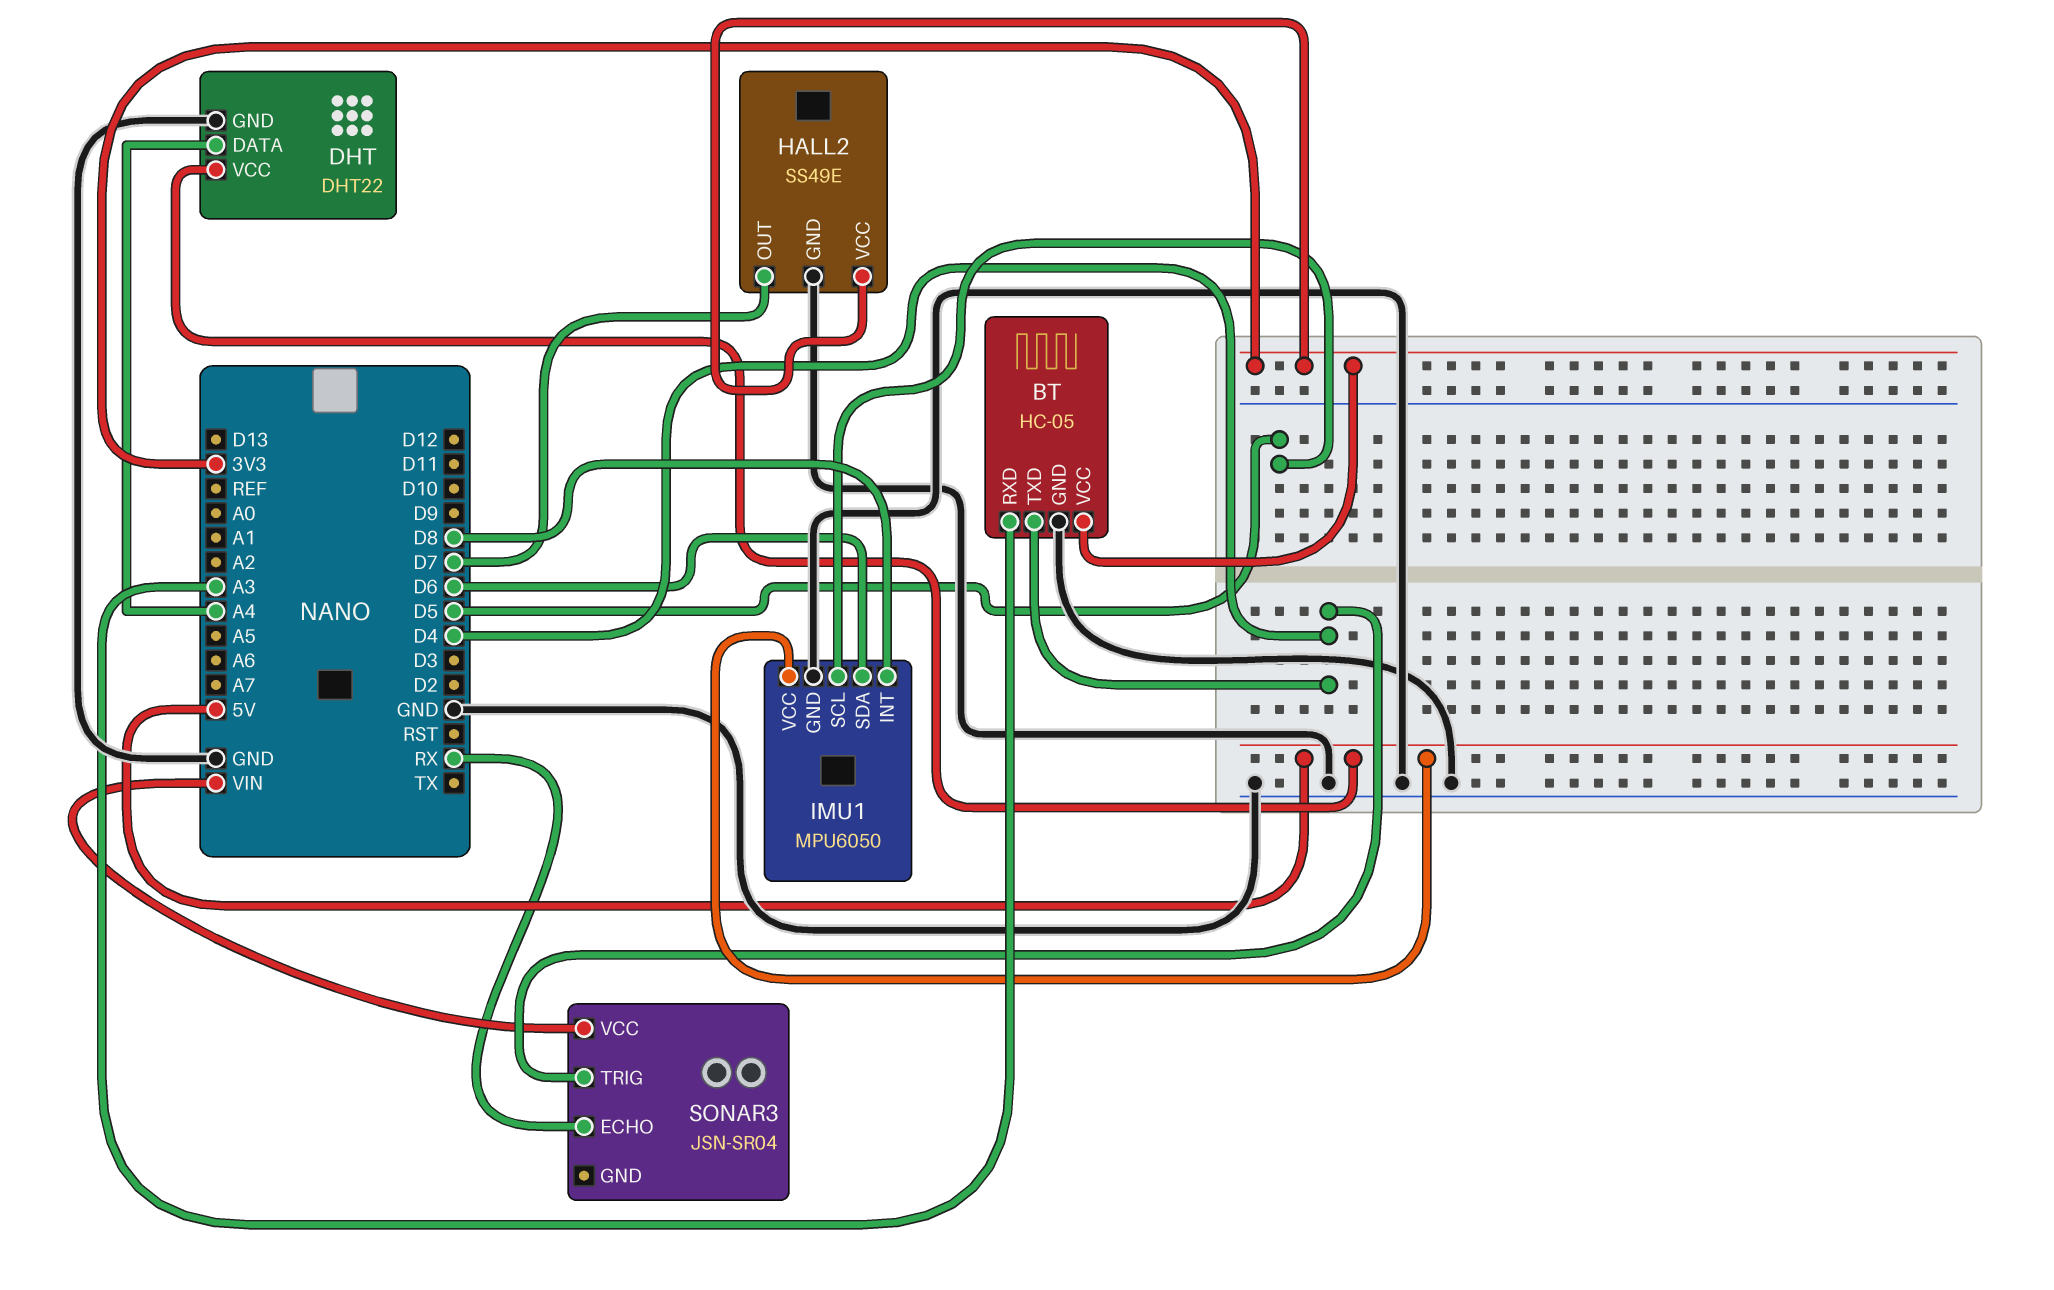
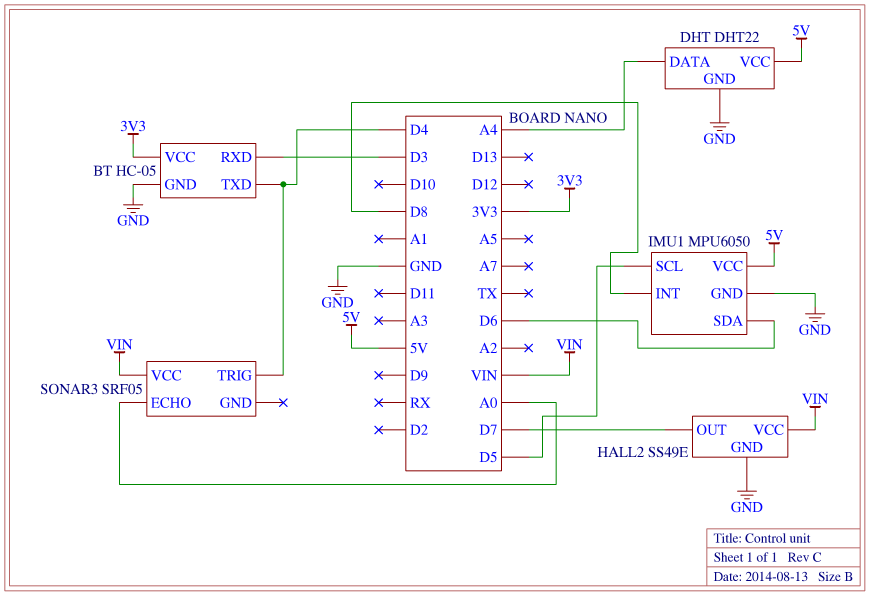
BT pin RXD: A3 -> D3
HALL2 pin VCC: 3V3 -> VIN
SONAR3: JSN-SR04 -> SRF05
SONAR3 pin ECHO: RX -> A0

